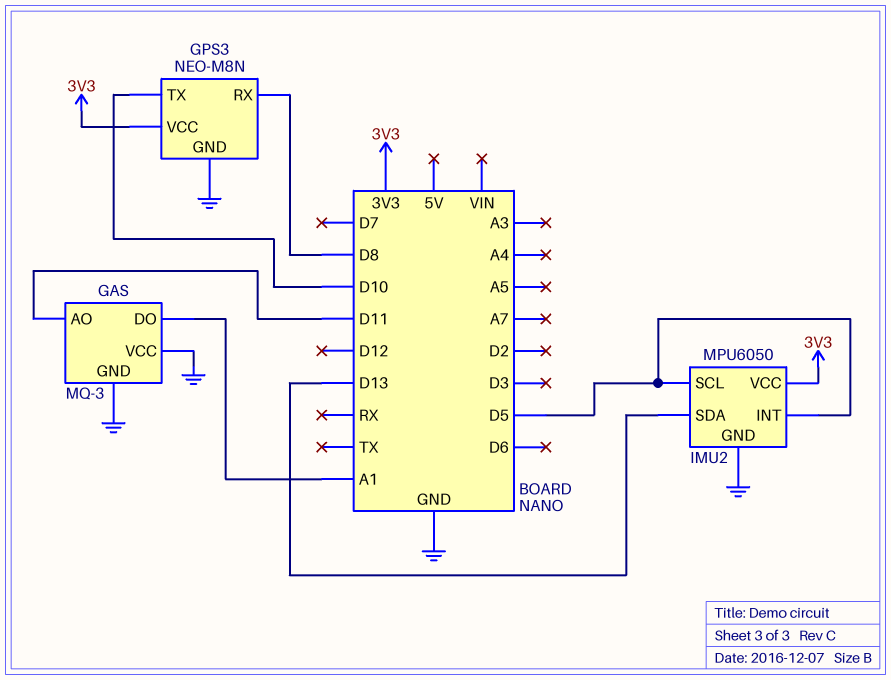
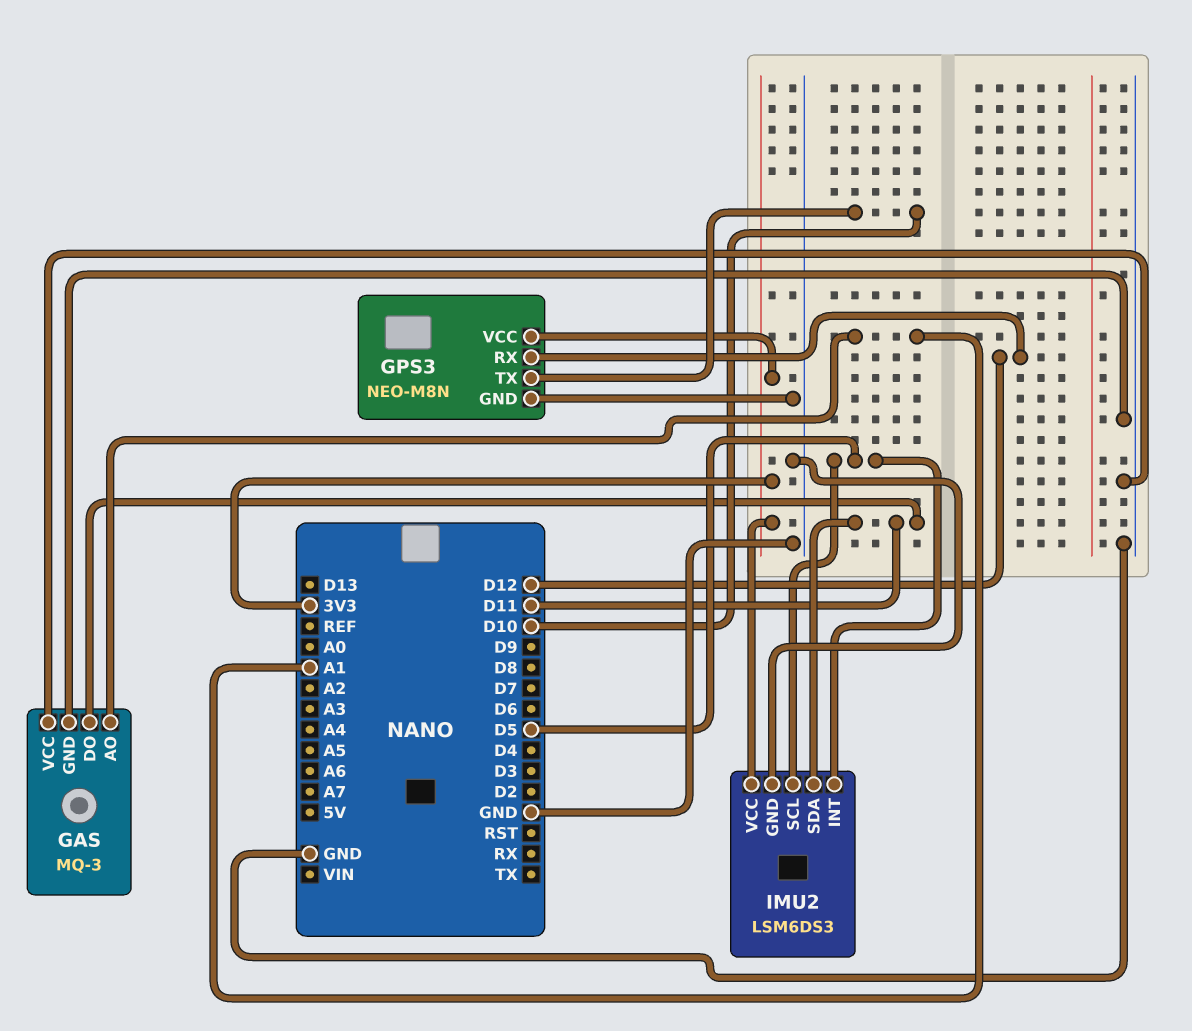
GAS pin AO: D11 -> A1
GAS pin DO: A1 -> D11
GPS3 pin RX: D8 -> D12
IMU2: MPU6050 -> LSM6DS3
IMU2 pin SDA: D13 -> D11

